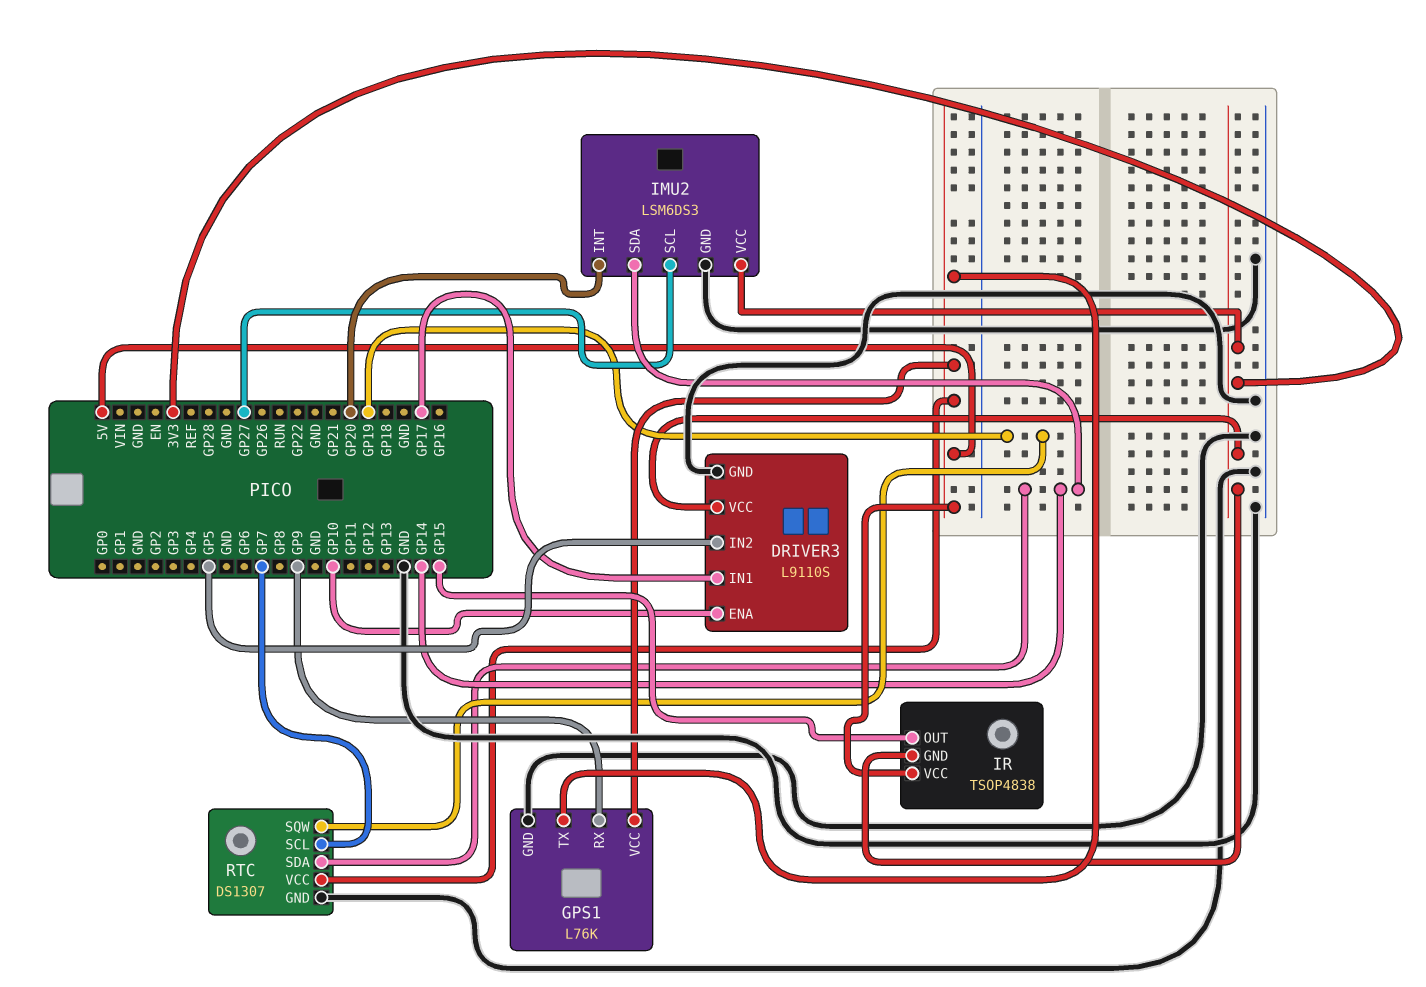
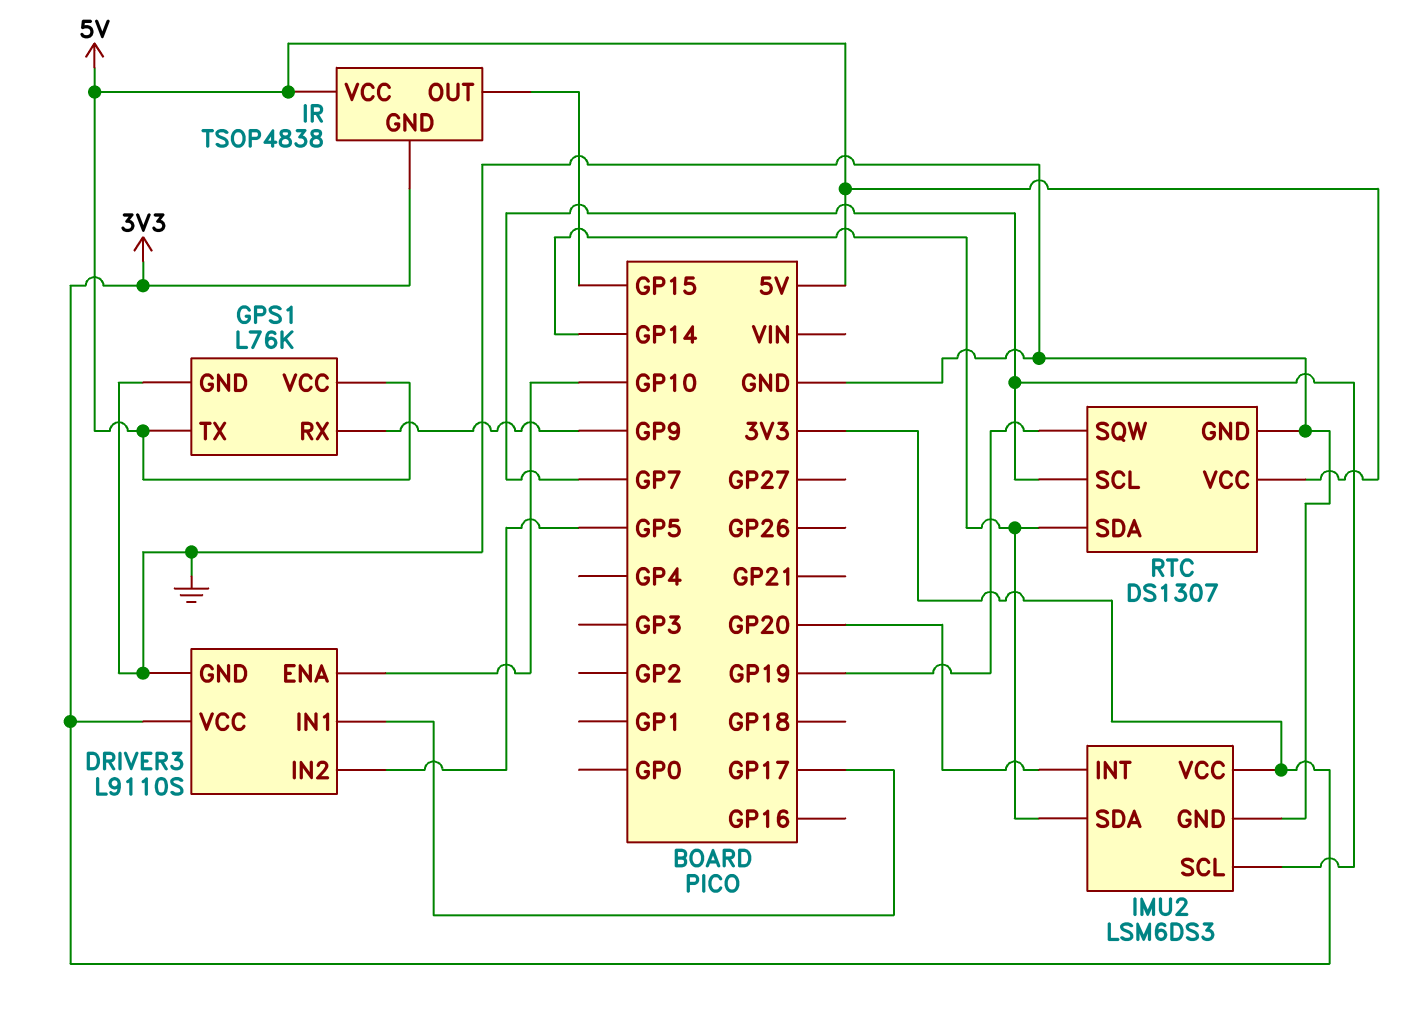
IMU2 pin SCL: GP27 -> GP7

